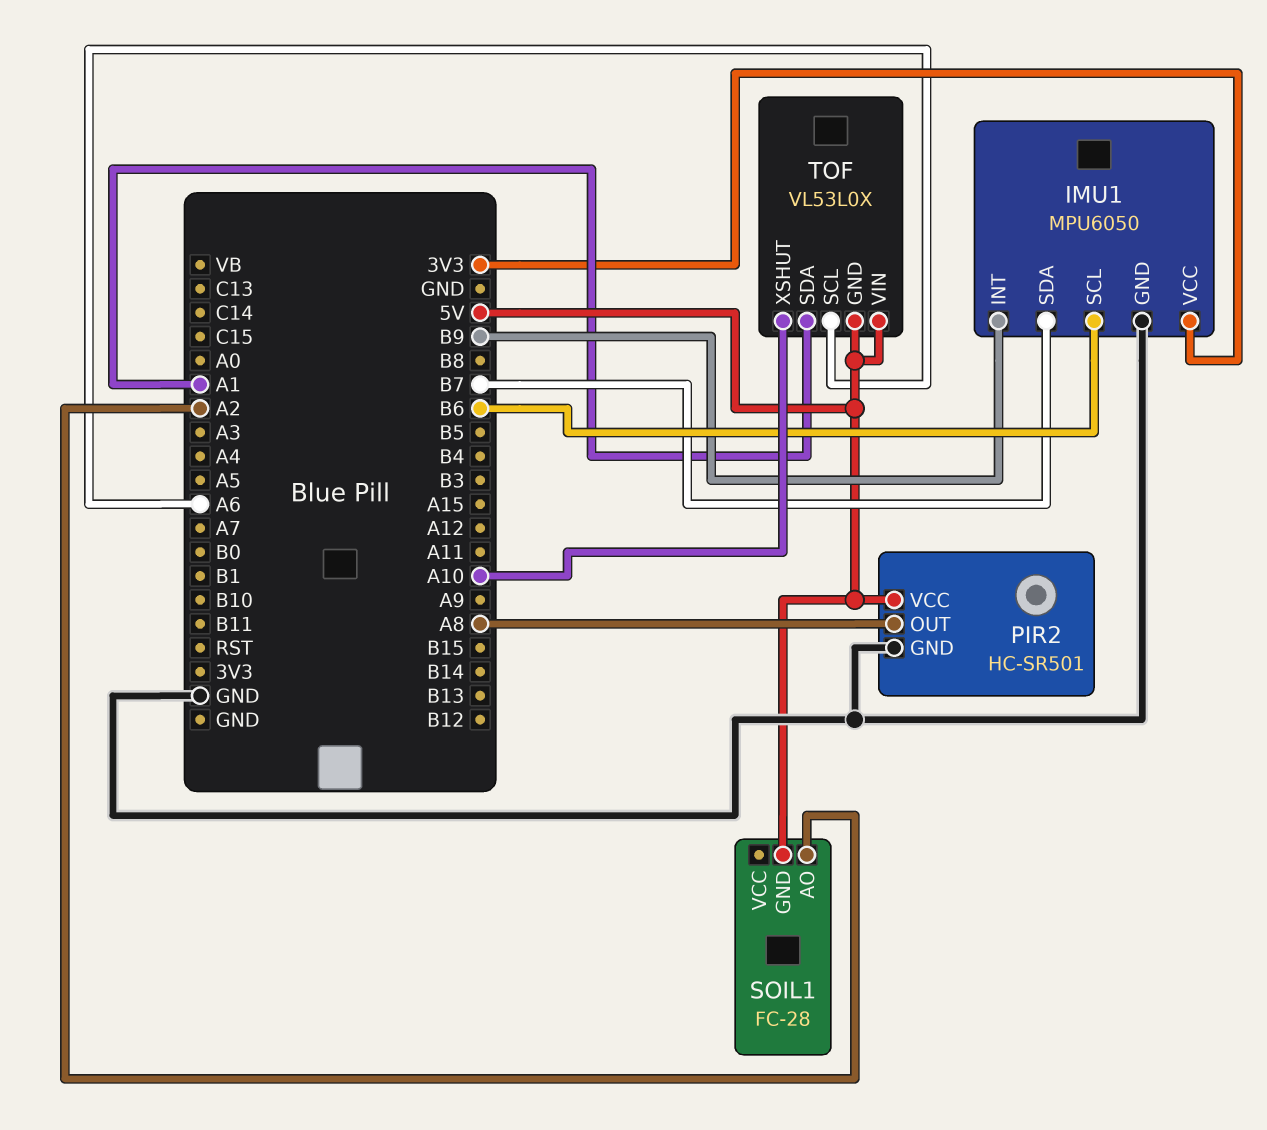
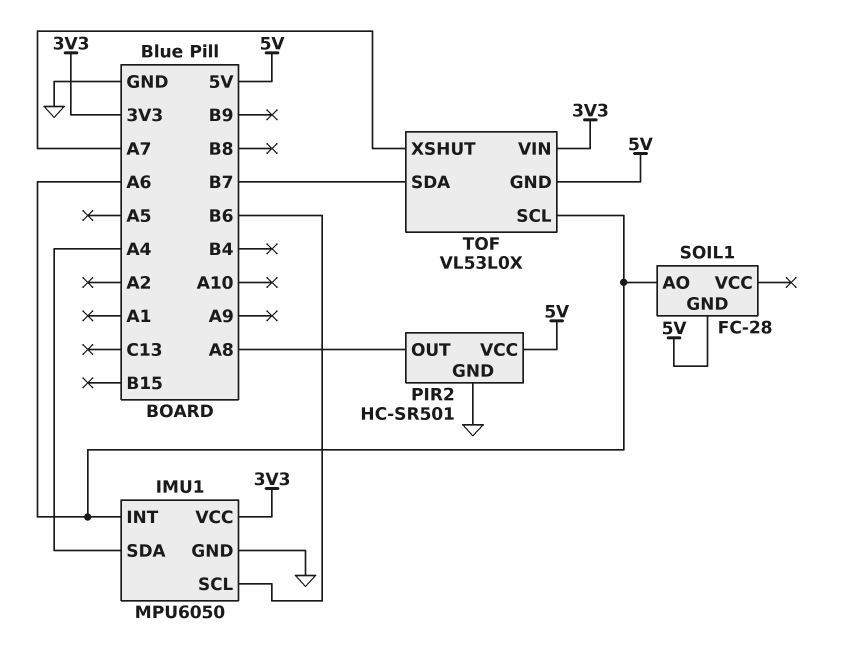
IMU1 pin INT: B9 -> A6
IMU1 pin SDA: B7 -> A4
SOIL1 pin AO: A2 -> A6
TOF pin SDA: A1 -> B7
TOF pin VIN: 5V -> 3V3
TOF pin XSHUT: A10 -> A7

